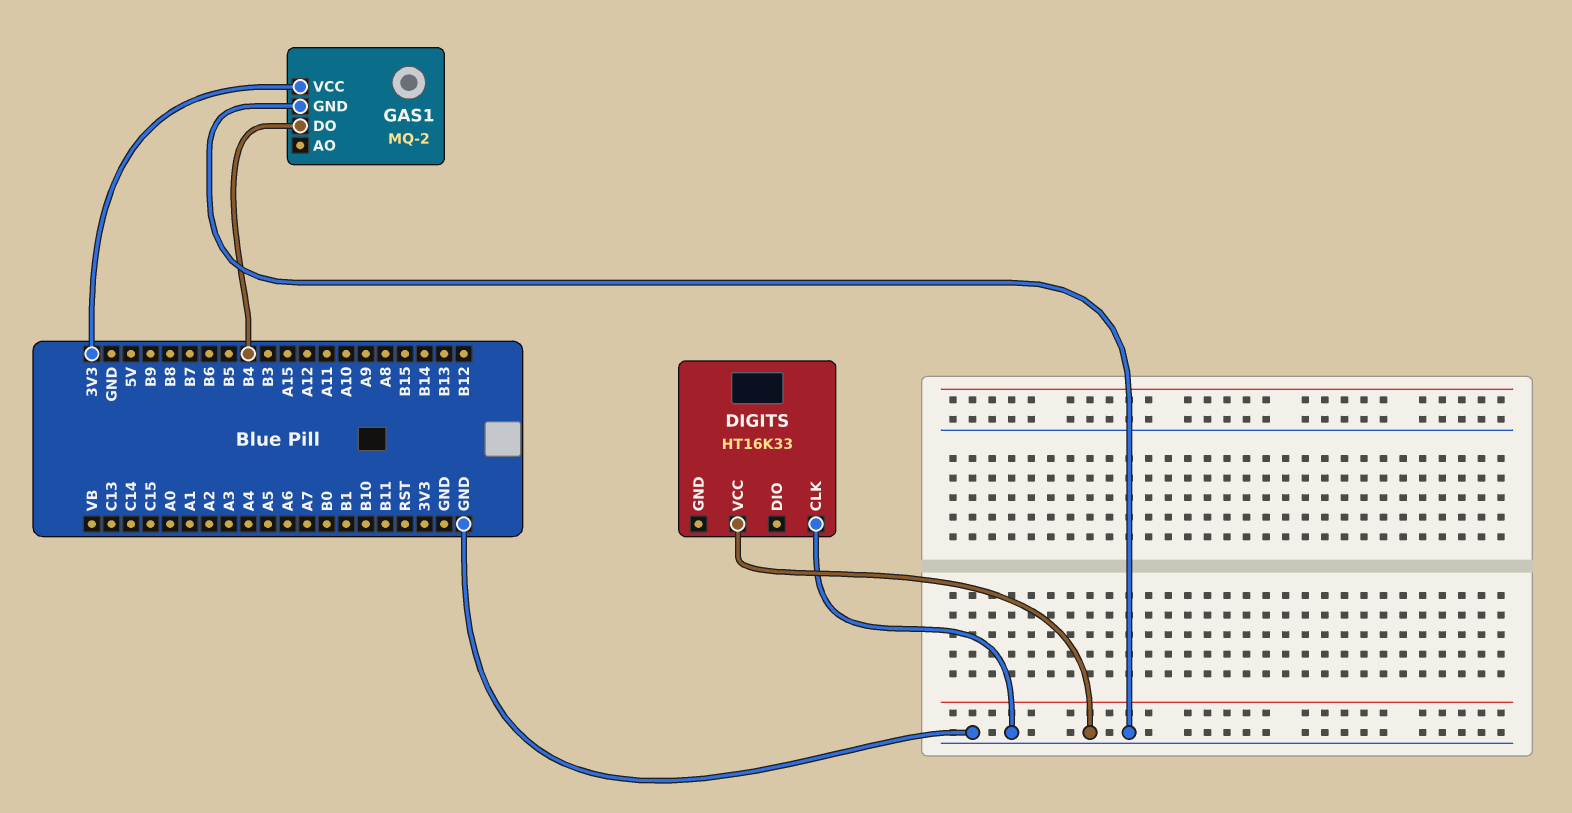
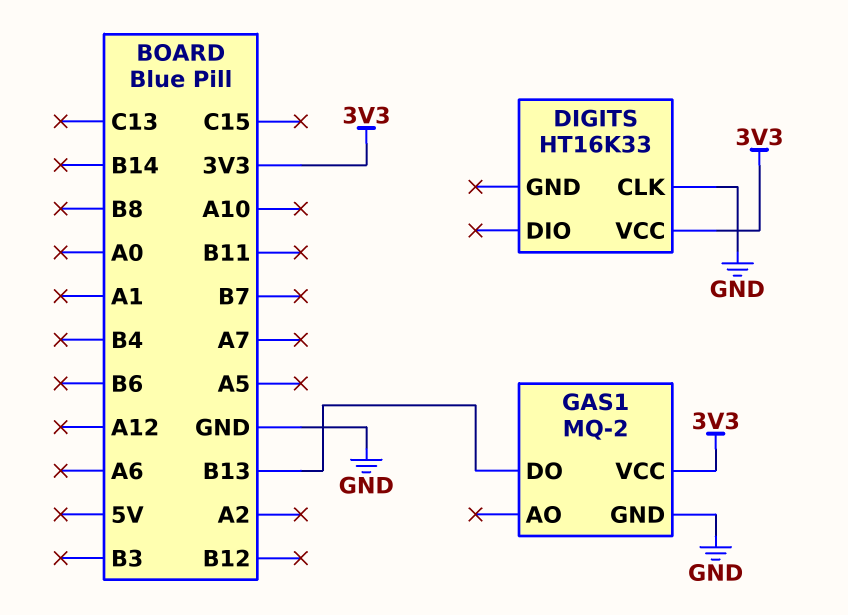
DIGITS pin VCC: GND -> 3V3
GAS1 pin DO: B4 -> B13

